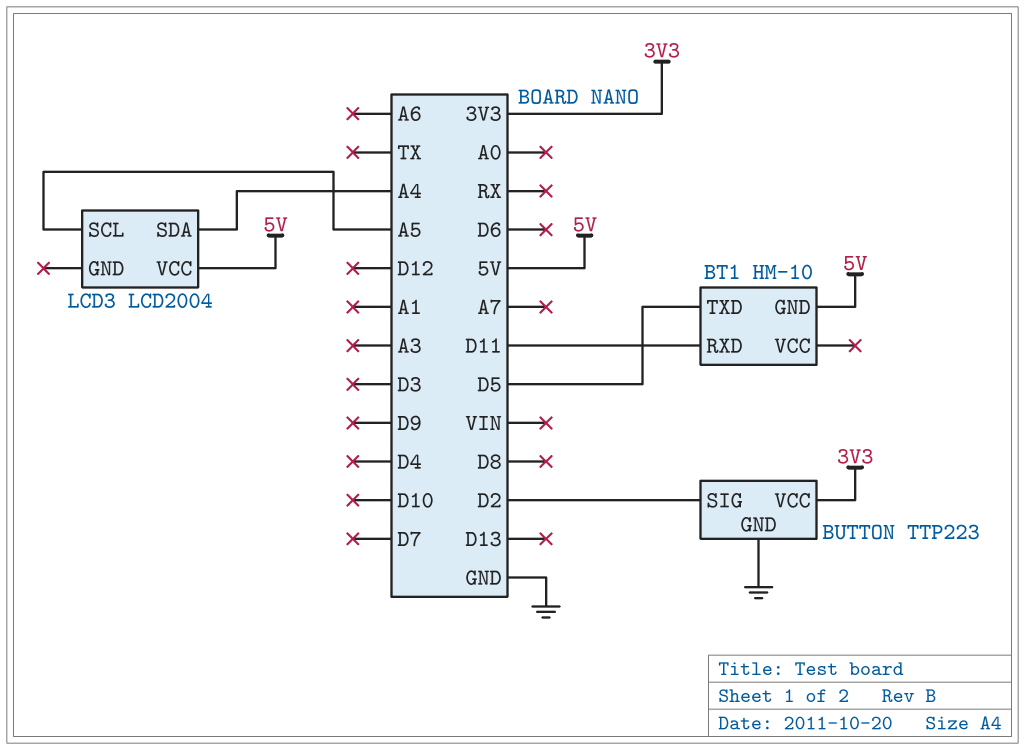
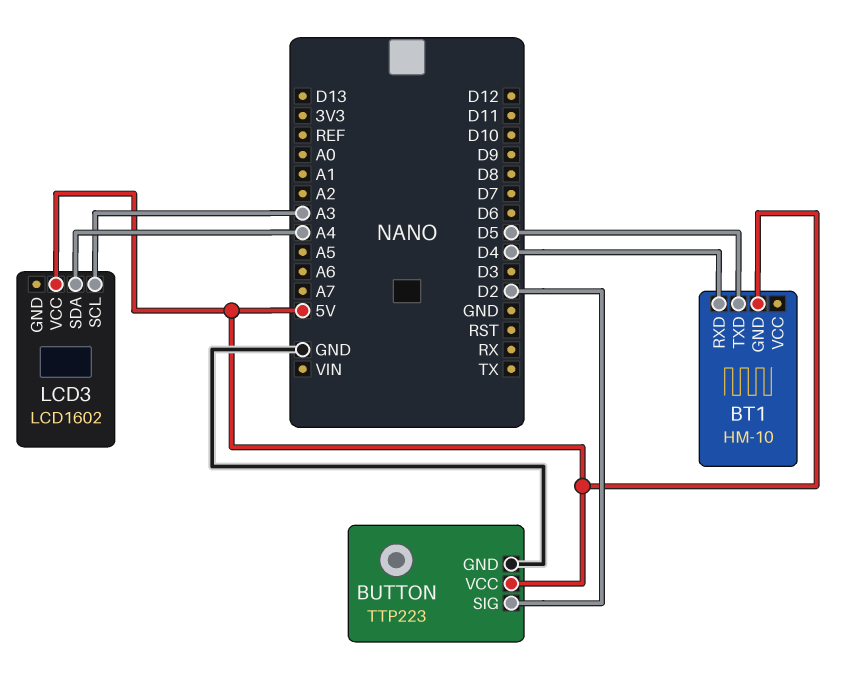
BT1 pin RXD: D11 -> D4
BUTTON pin VCC: 3V3 -> 5V
LCD3: LCD2004 -> LCD1602
LCD3 pin SCL: A5 -> A3

